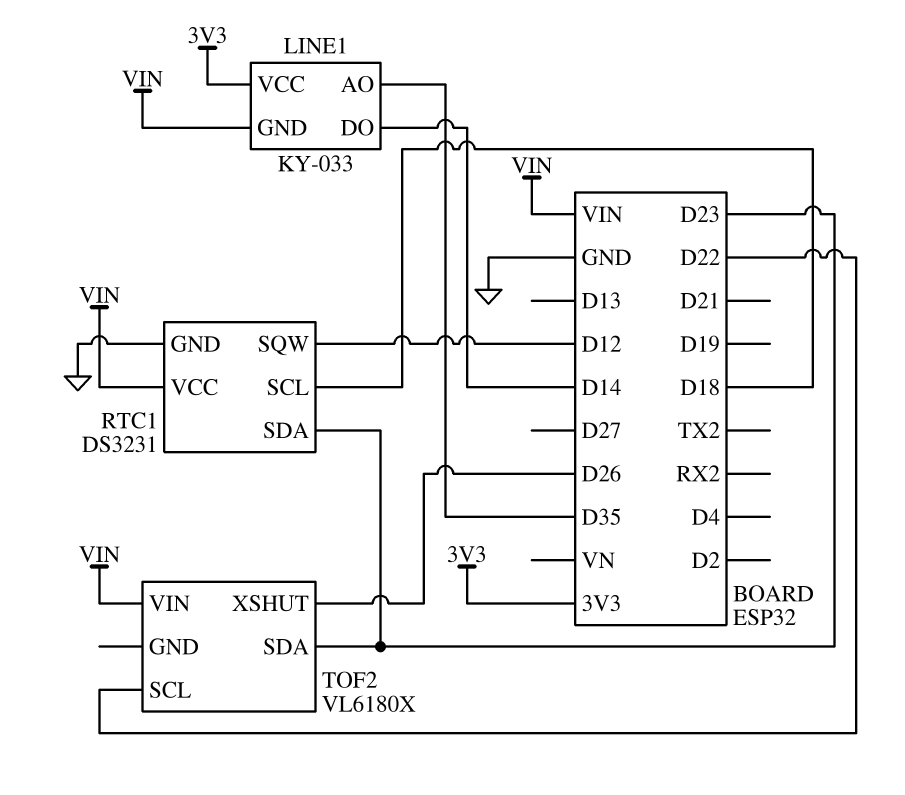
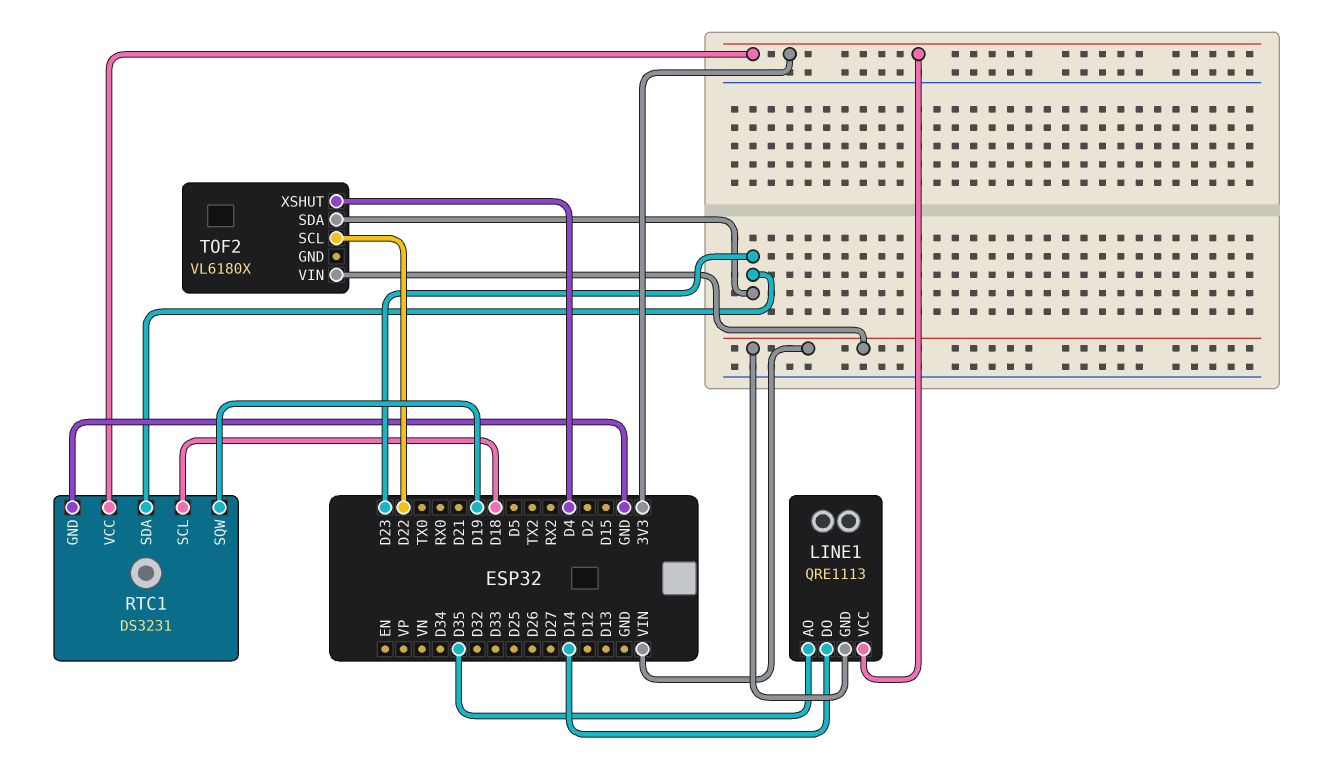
LINE1: KY-033 -> QRE1113
RTC1 pin SQW: D12 -> D19
RTC1 pin VCC: VIN -> 3V3
TOF2 pin XSHUT: D26 -> D4

